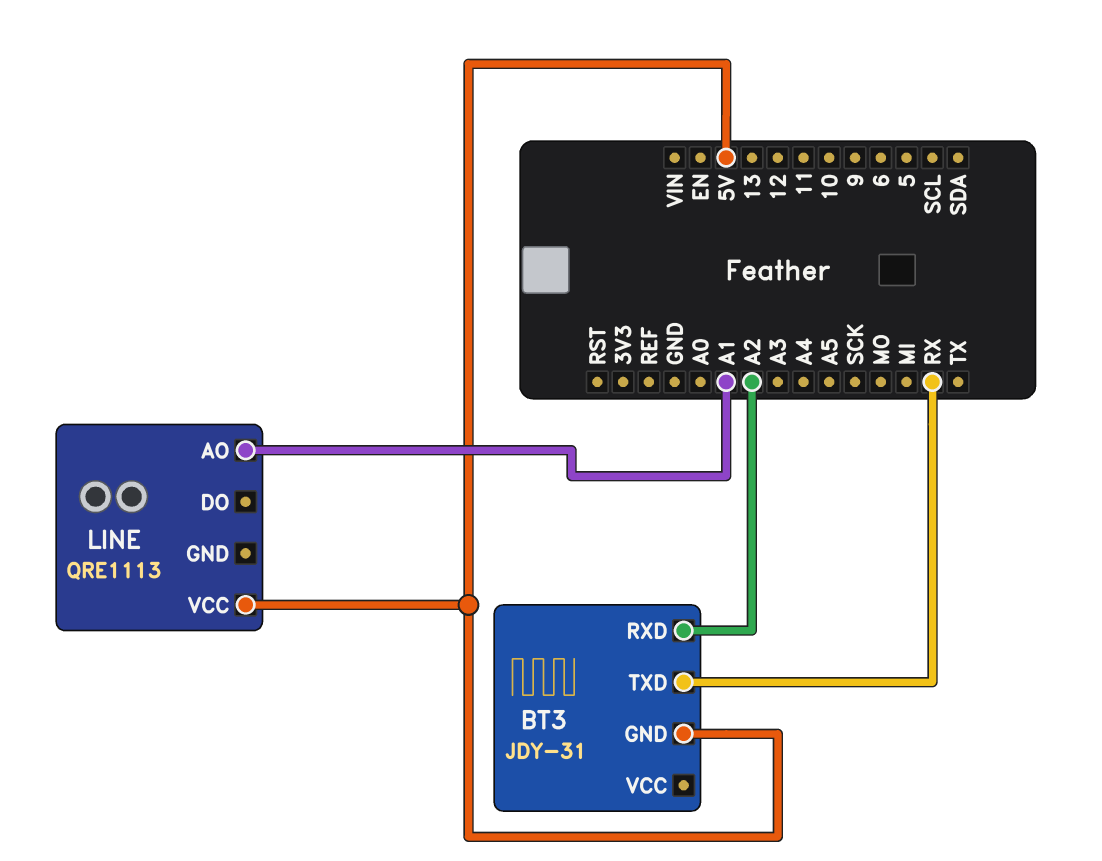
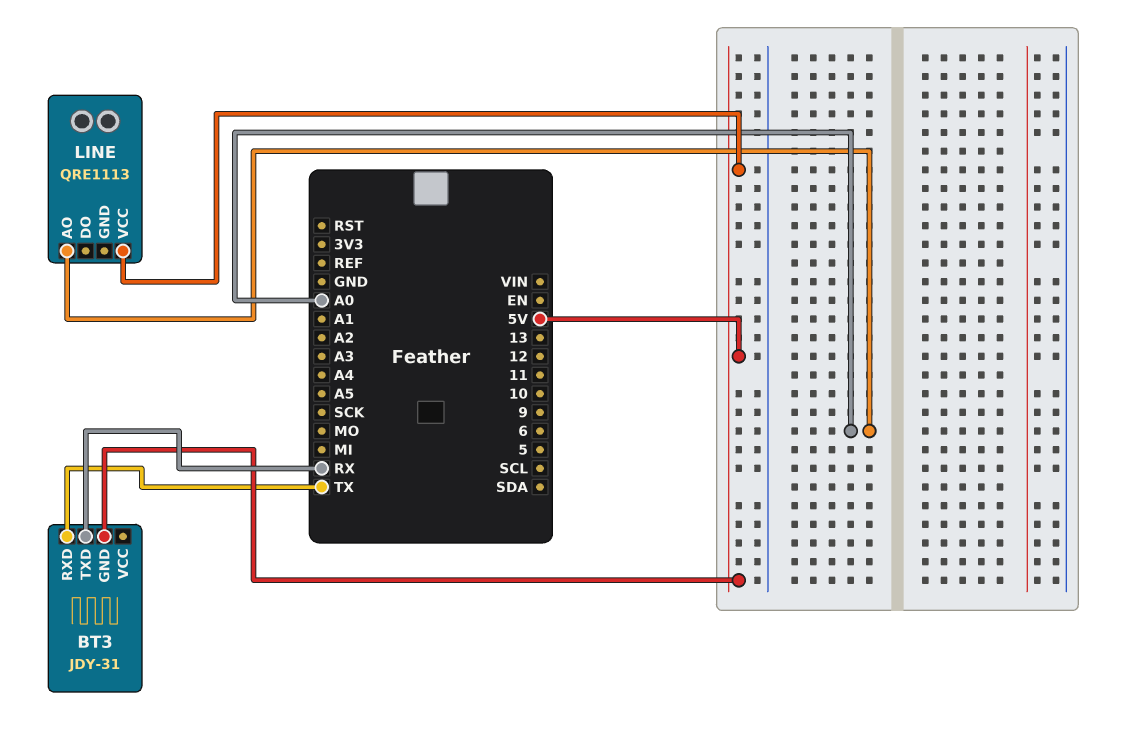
BT3 pin RXD: A2 -> TX
LINE pin AO: A1 -> A0

